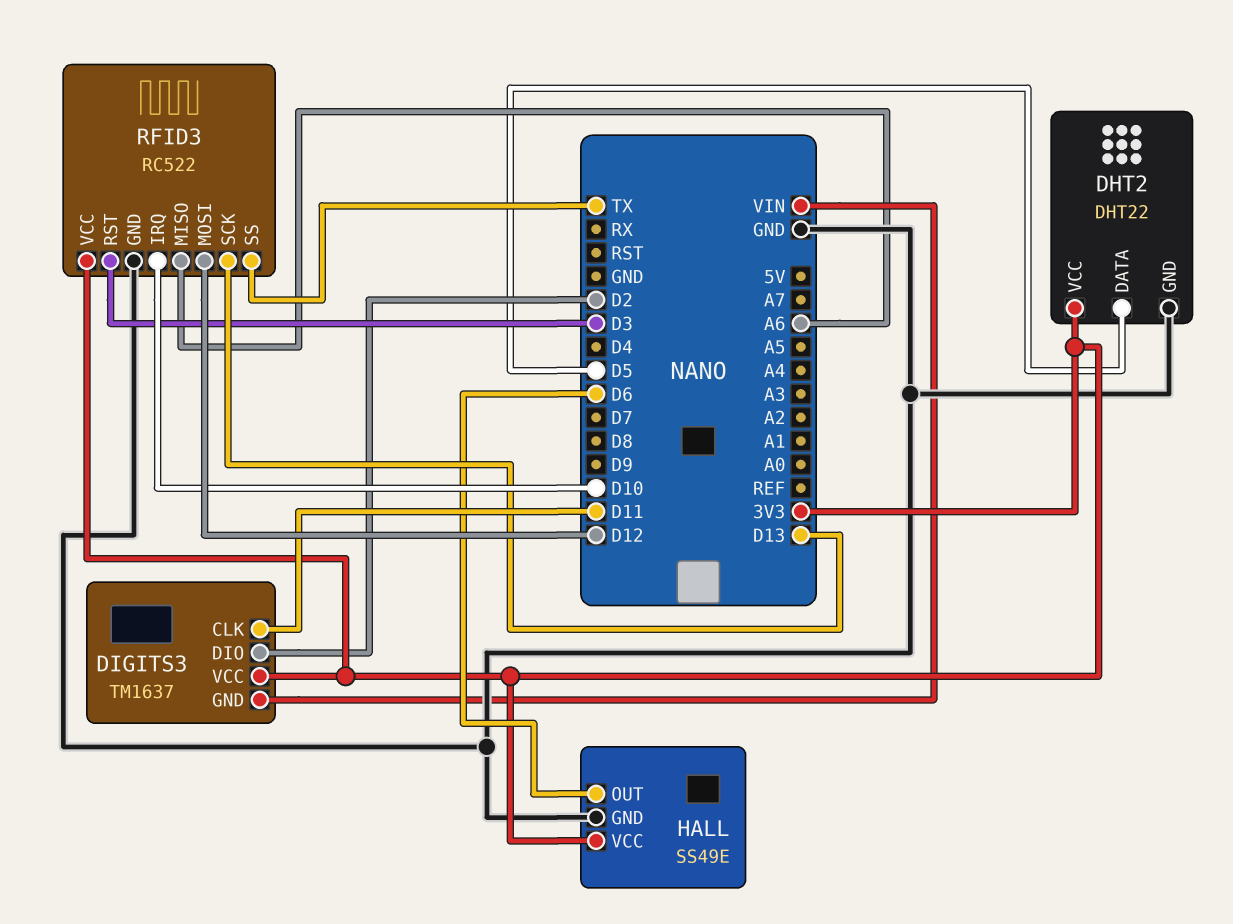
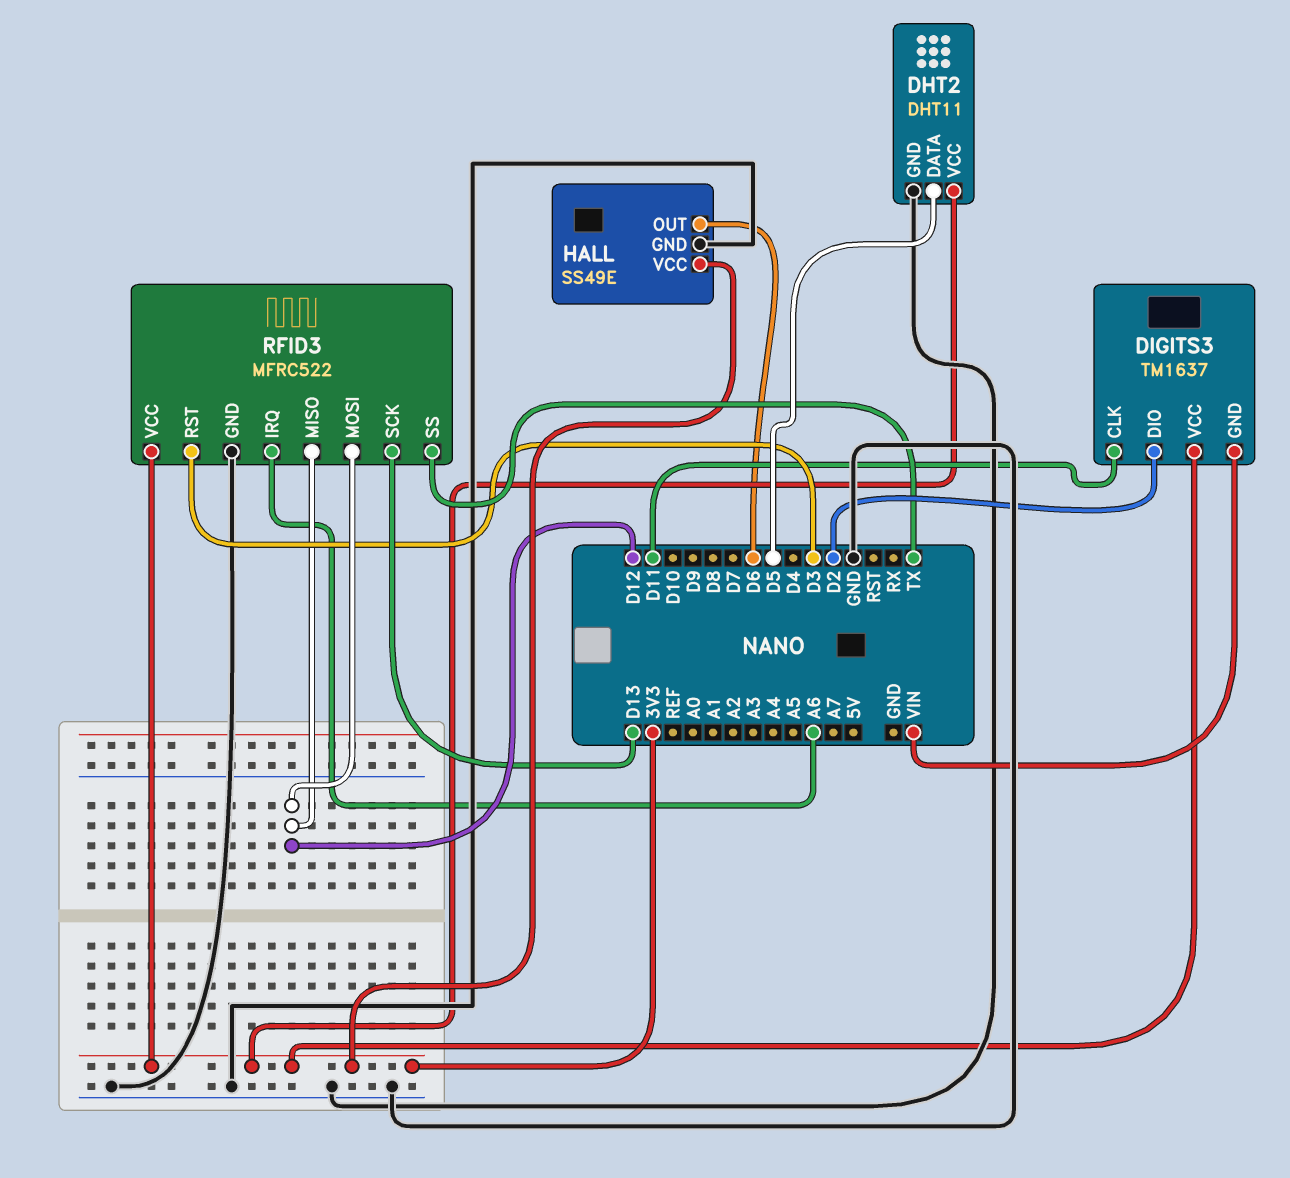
DHT2: DHT22 -> DHT11
RFID3: RC522 -> MFRC522
RFID3 pin IRQ: D10 -> A6
RFID3 pin MISO: A6 -> D12

